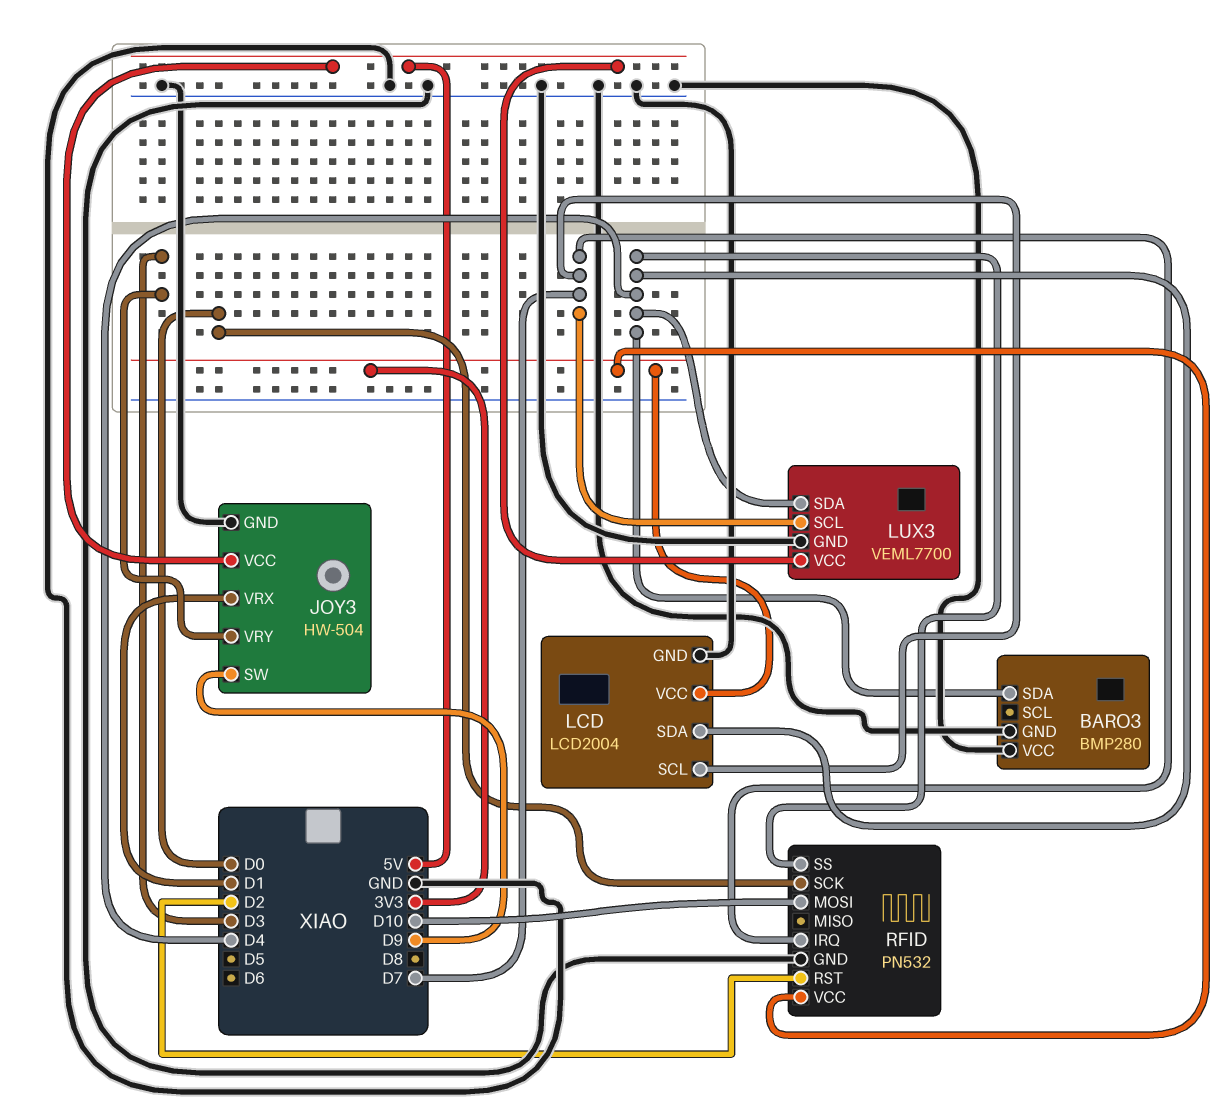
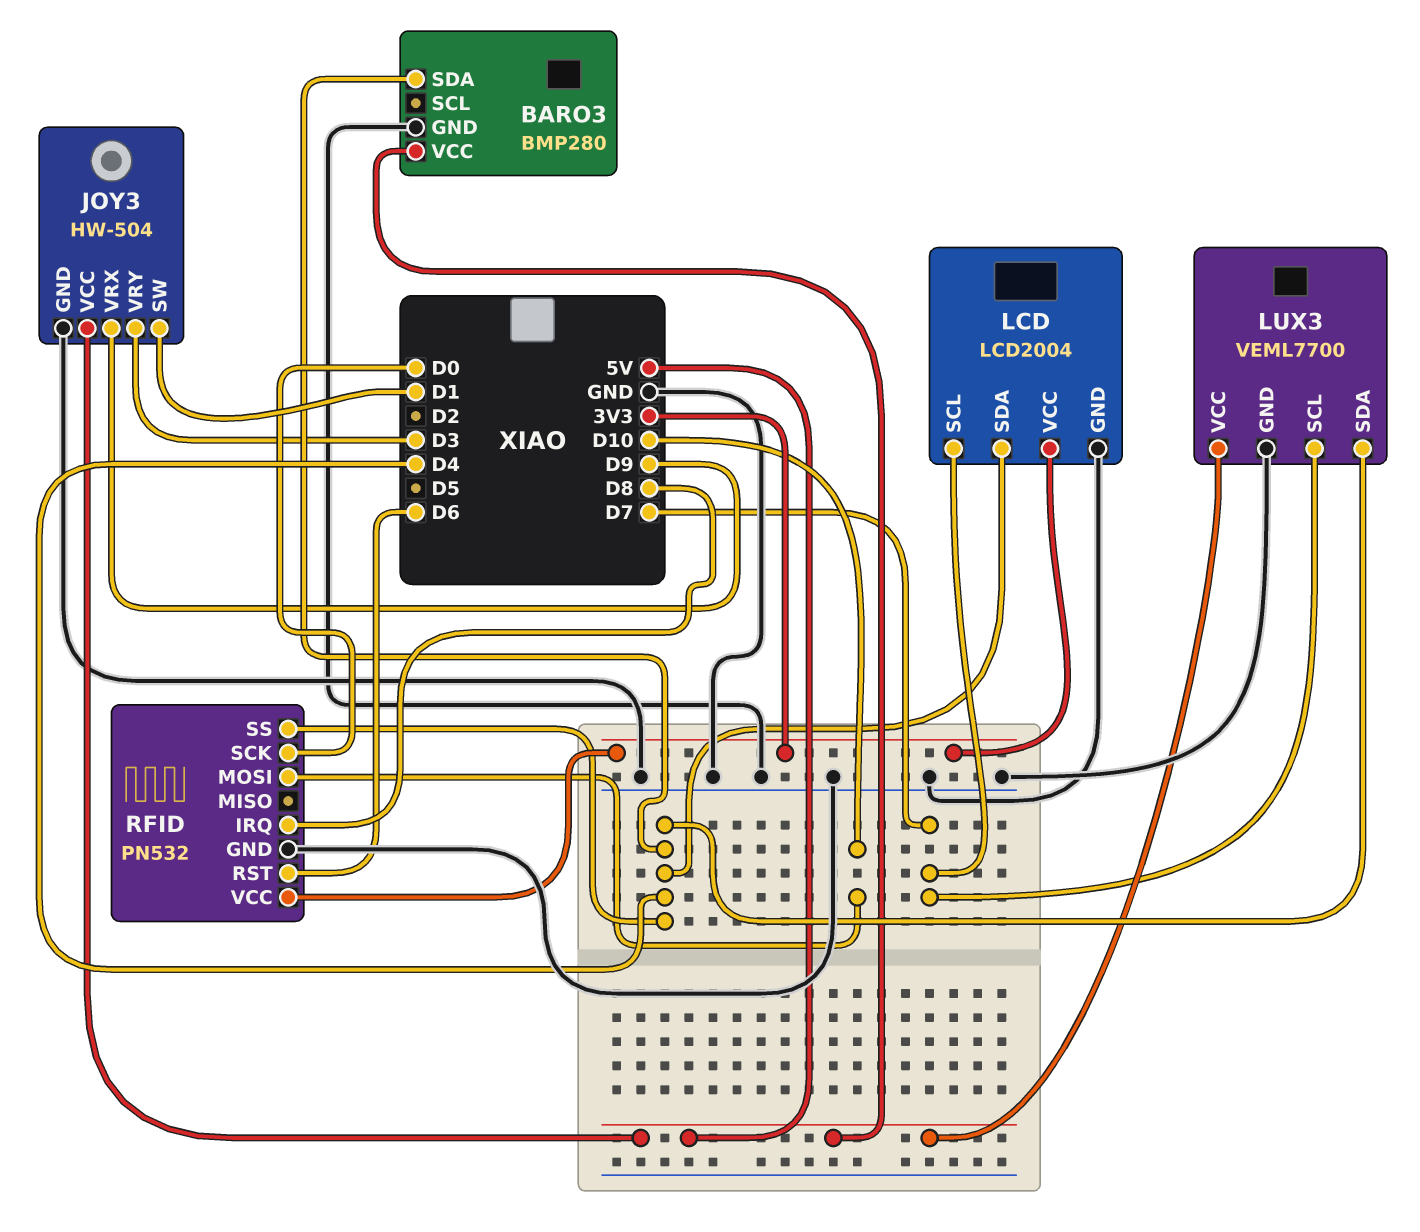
BARO3 pin VCC: GND -> 5V
JOY3 pin SW: D9 -> D1
JOY3 pin VRX: D1 -> D9
RFID pin IRQ: D7 -> D8
RFID pin RST: D2 -> D6

